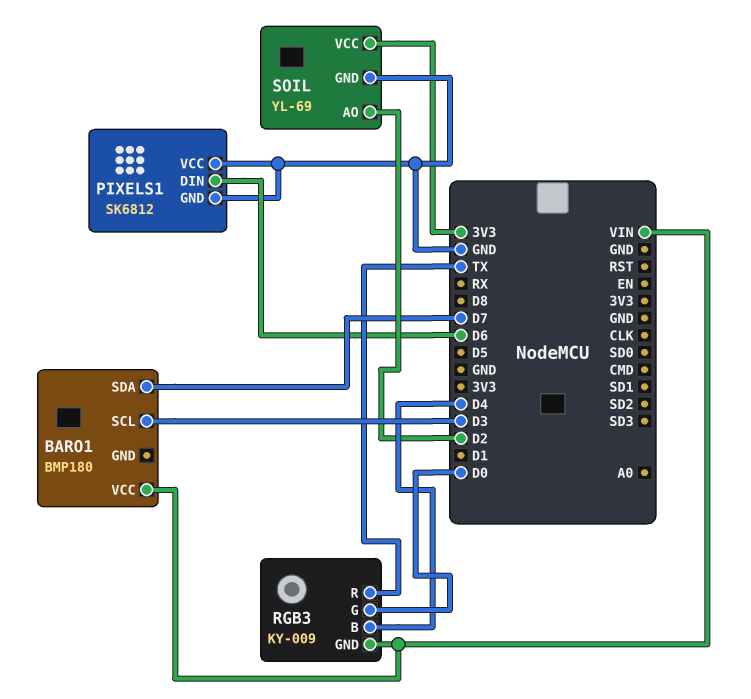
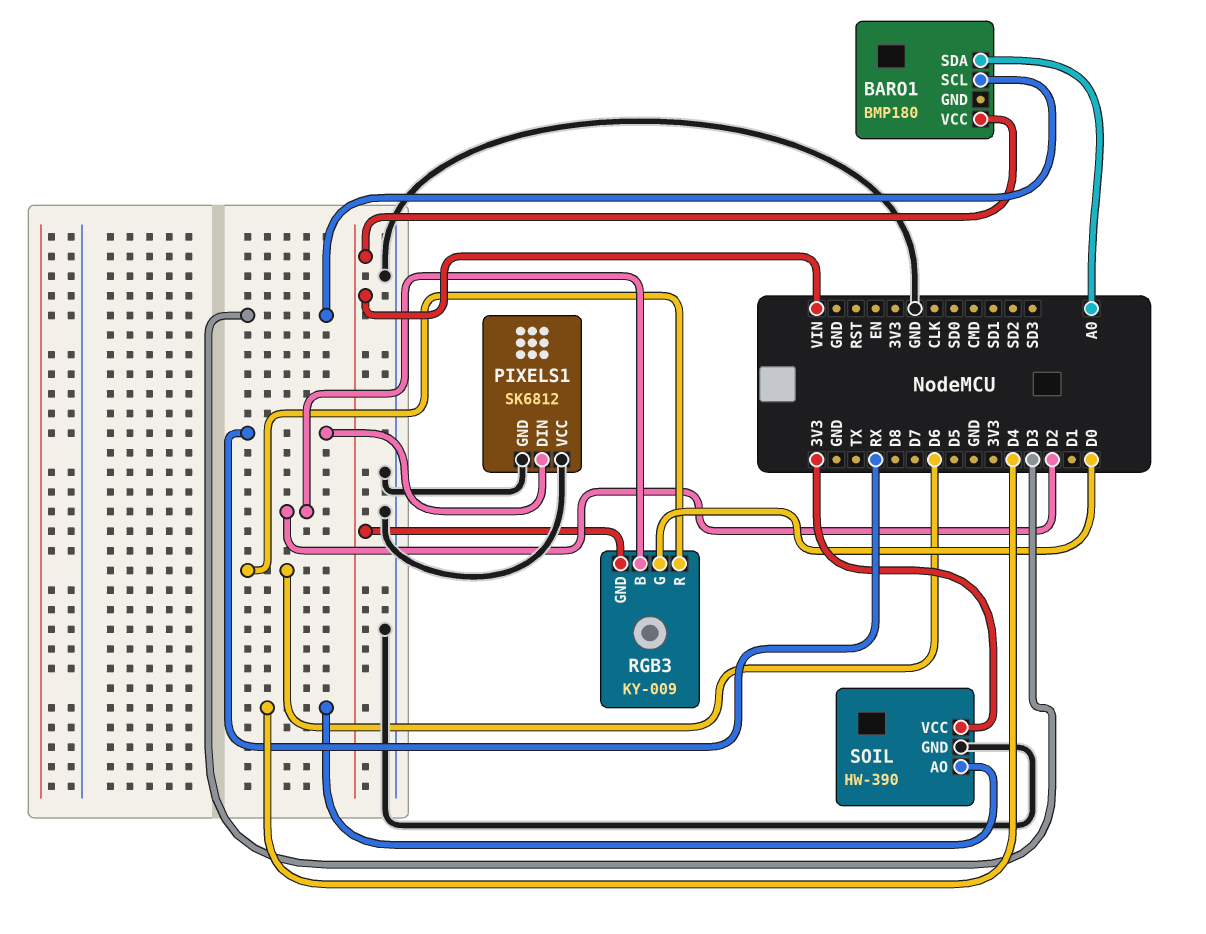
BARO1 pin SDA: D7 -> A0
PIXELS1 pin DIN: D6 -> RX
RGB3 pin B: D4 -> D2
RGB3 pin R: TX -> D6
SOIL: YL-69 -> HW-390
SOIL pin AO: D2 -> D4

